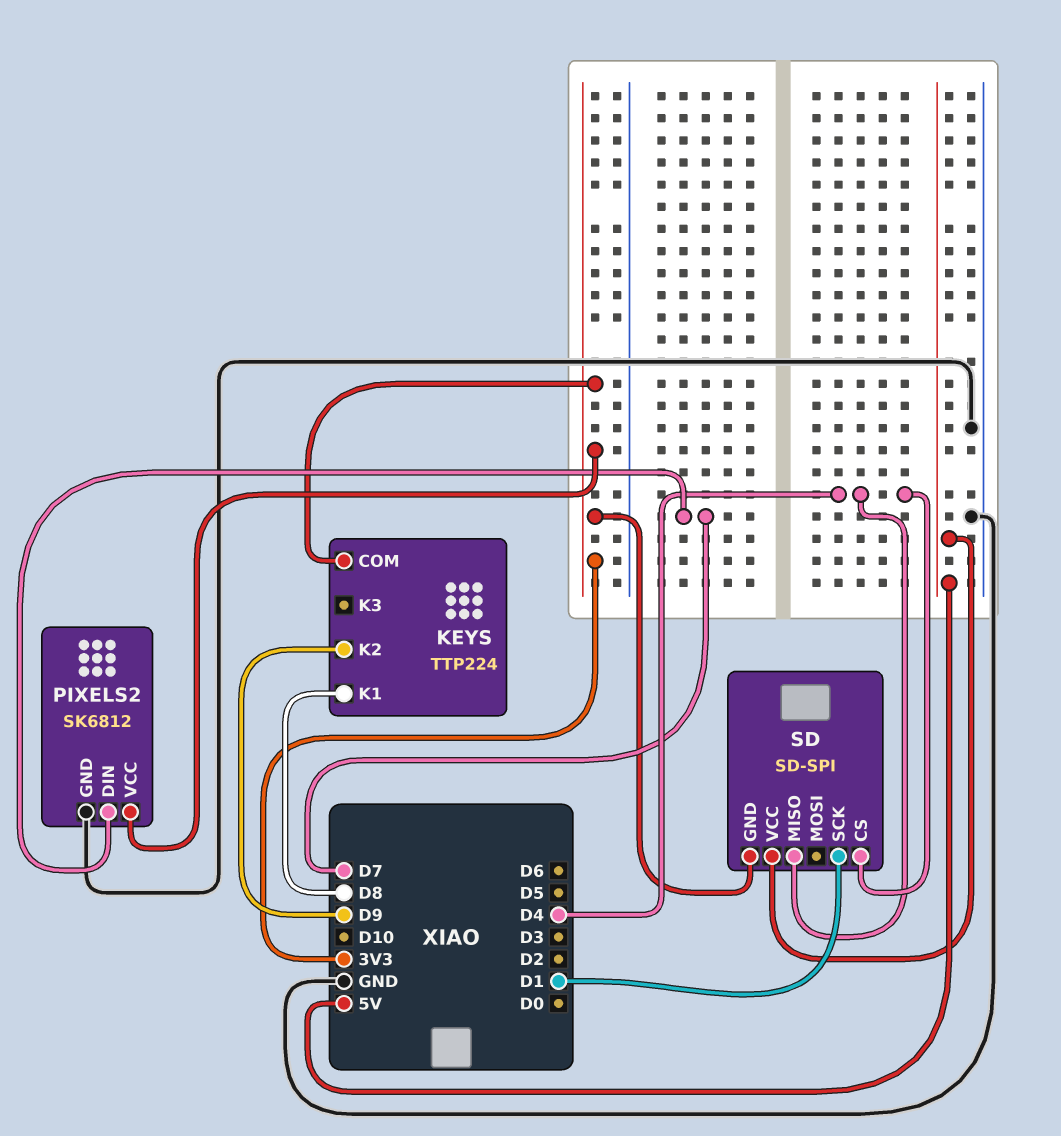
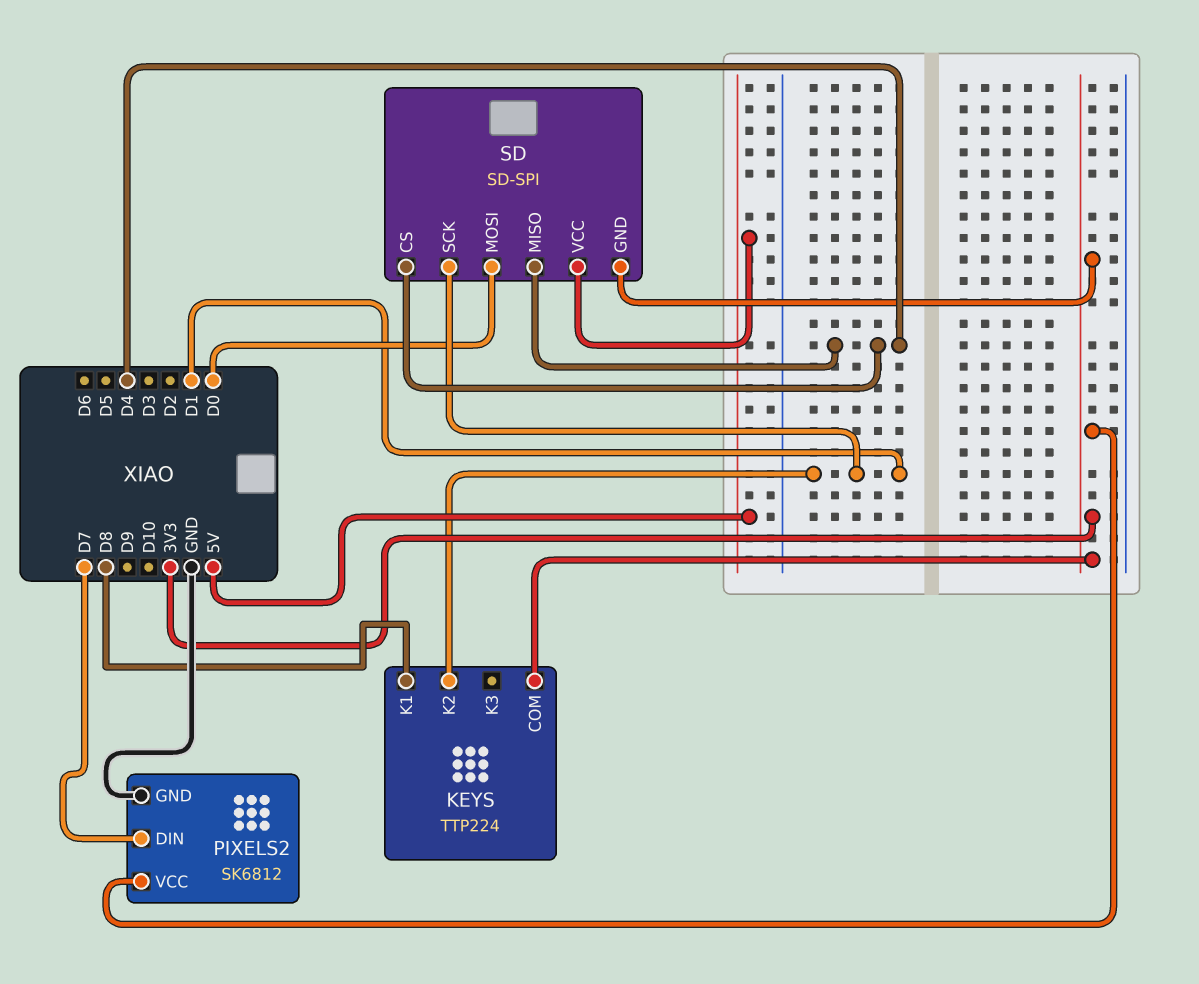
KEYS pin K2: D9 -> D1
SD pin MOSI: none -> D0

